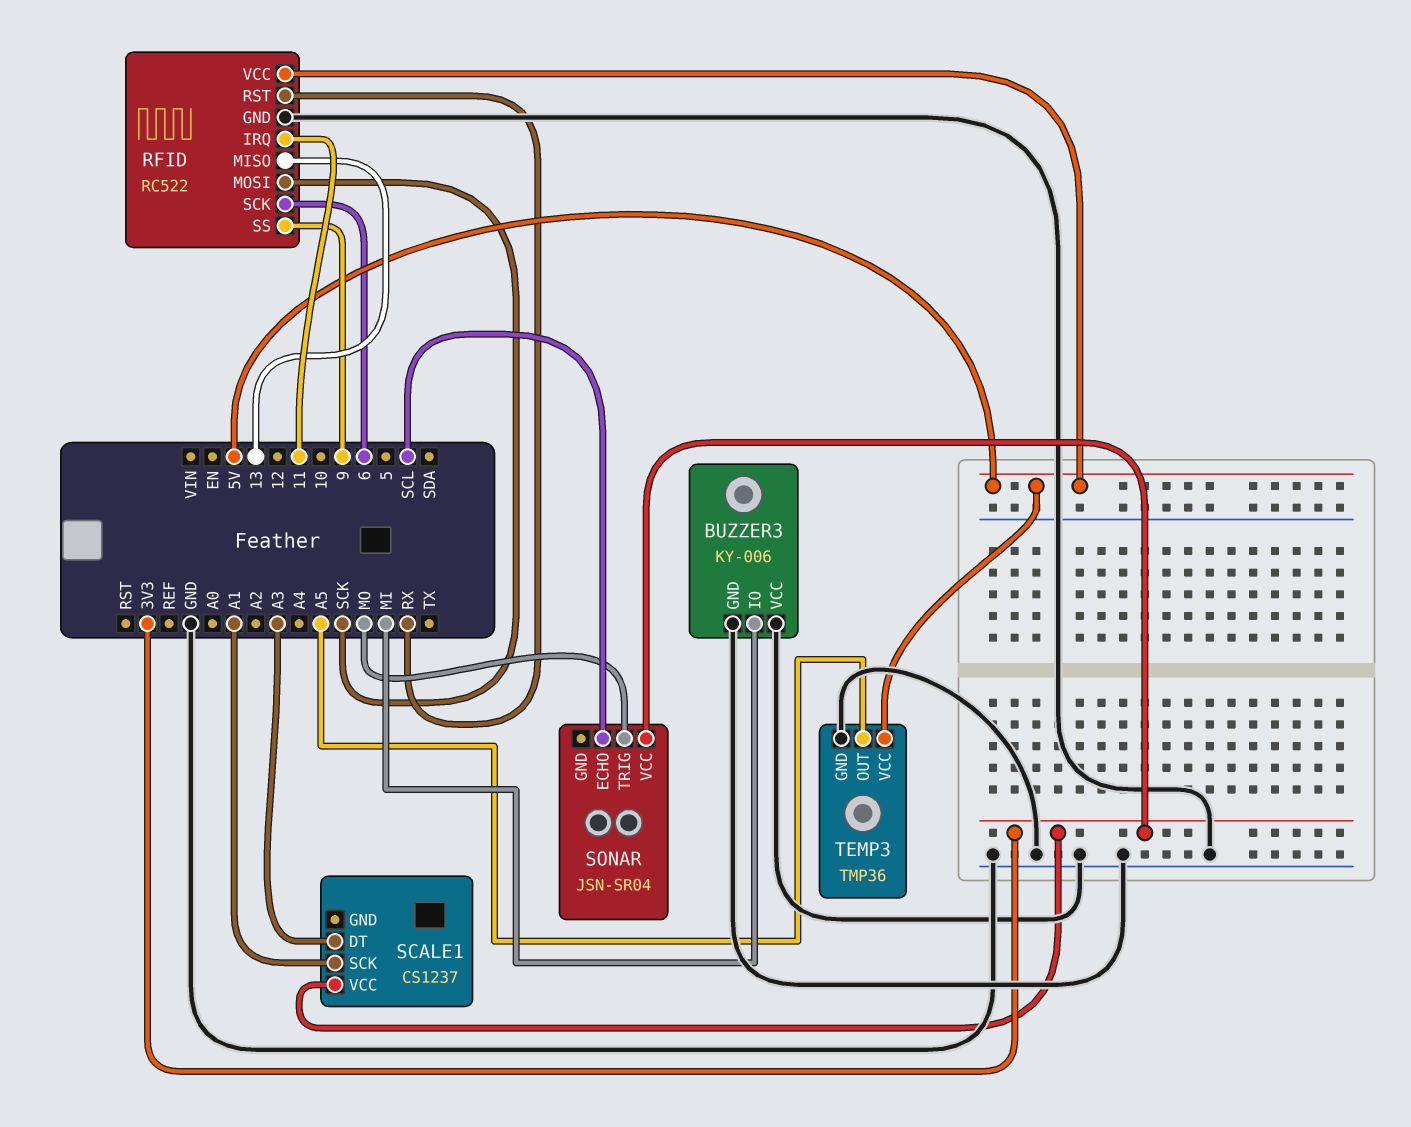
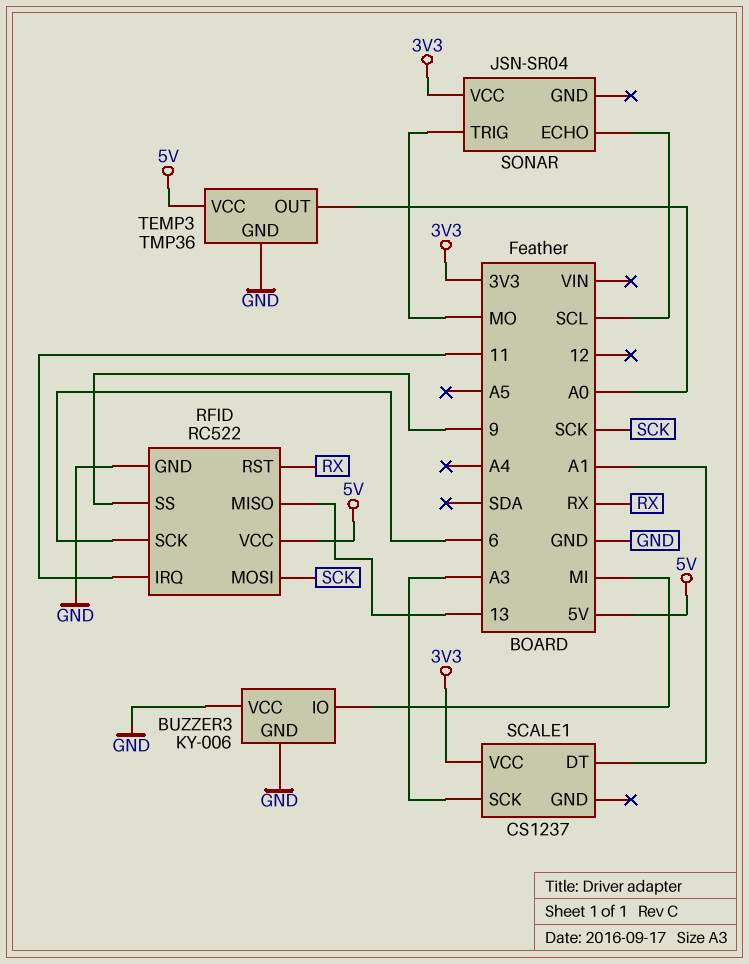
SCALE1 pin DT: A3 -> A1
SCALE1 pin SCK: A1 -> A3
TEMP3 pin OUT: A5 -> A0

